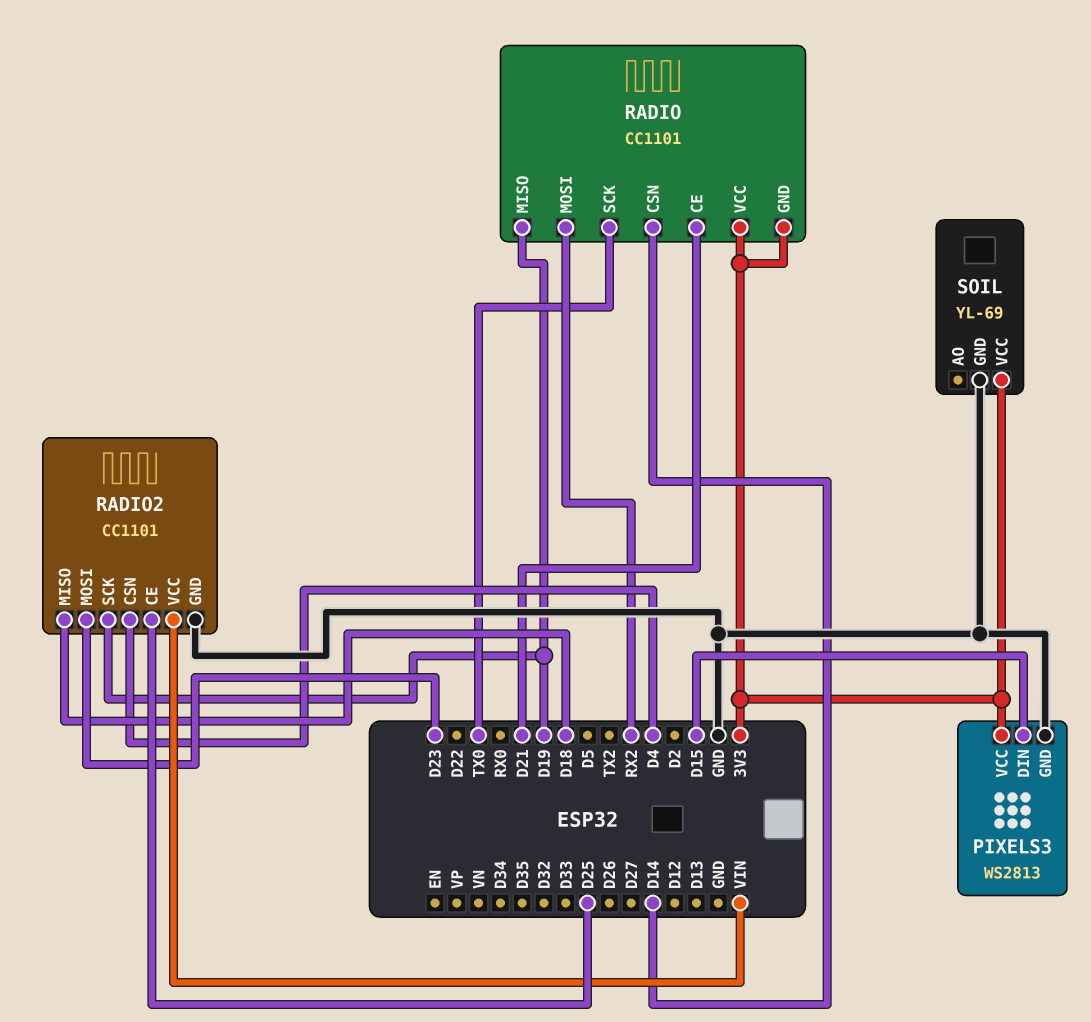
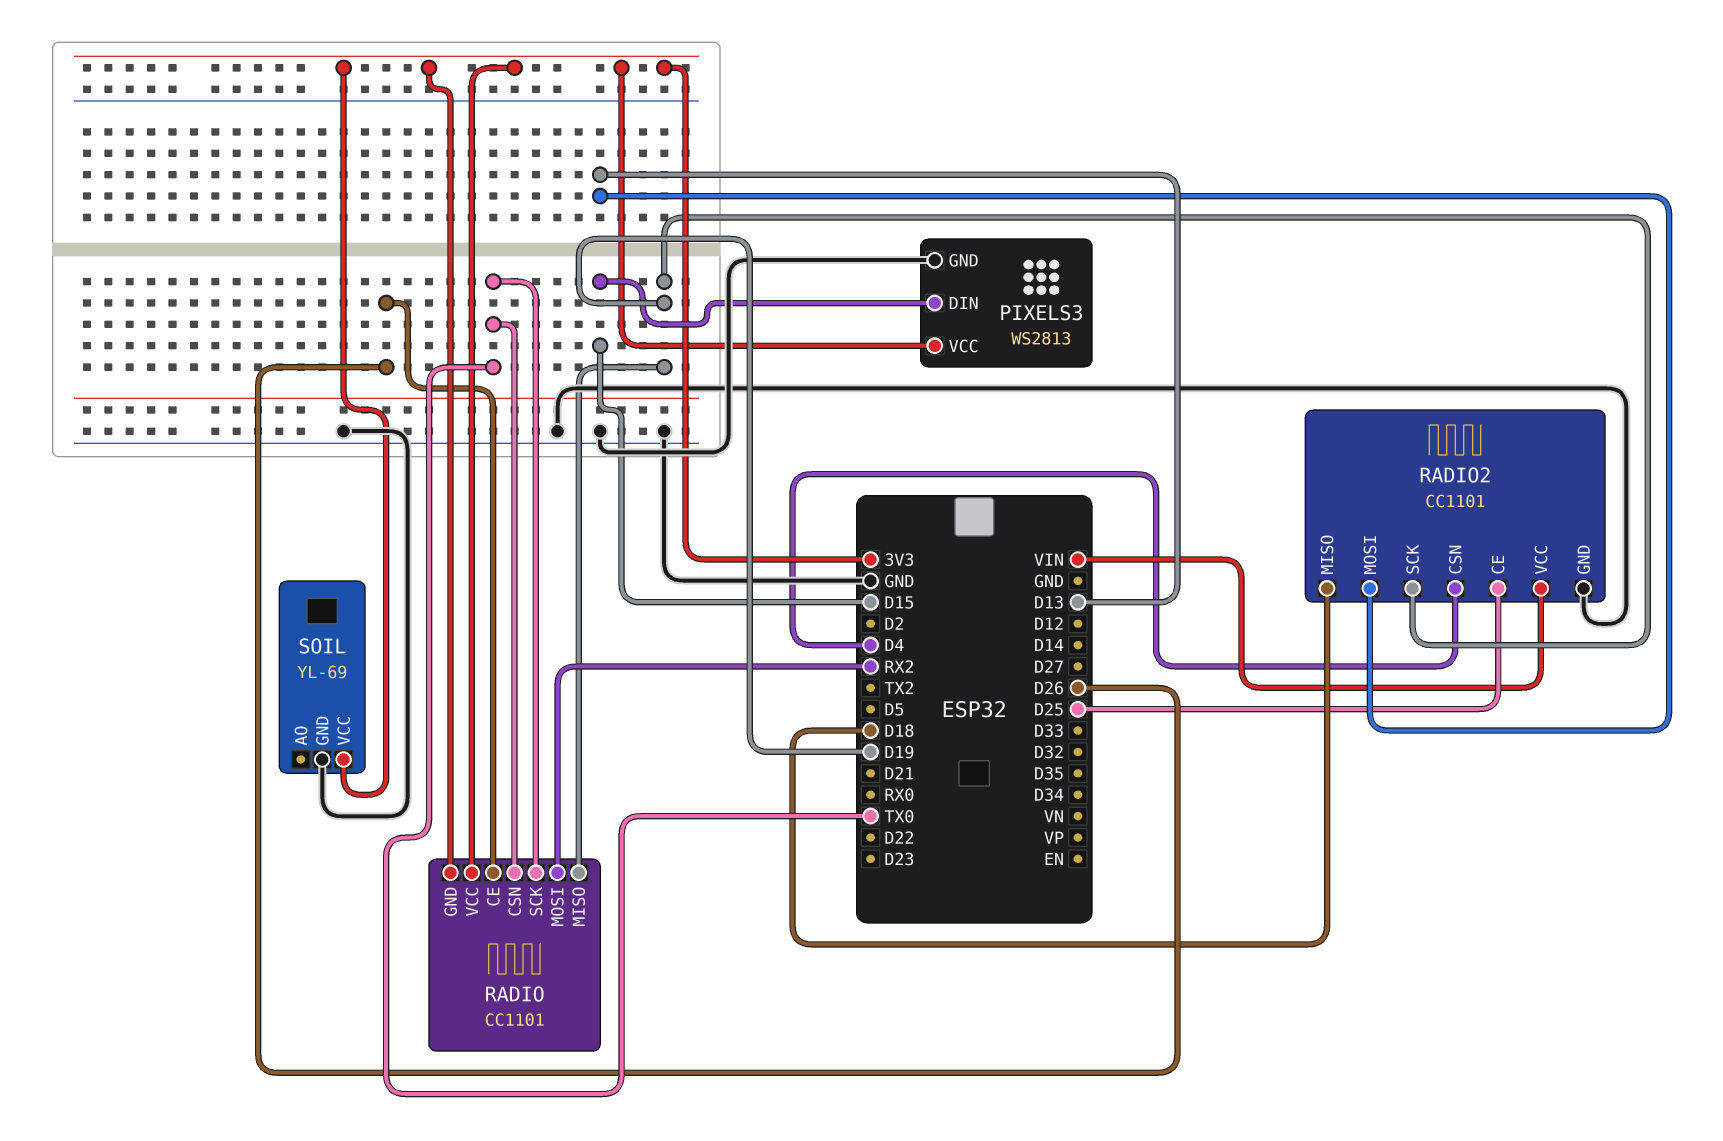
RADIO pin CE: D21 -> D26
RADIO pin CSN: D14 -> TX0
RADIO2 pin MOSI: D23 -> D13

